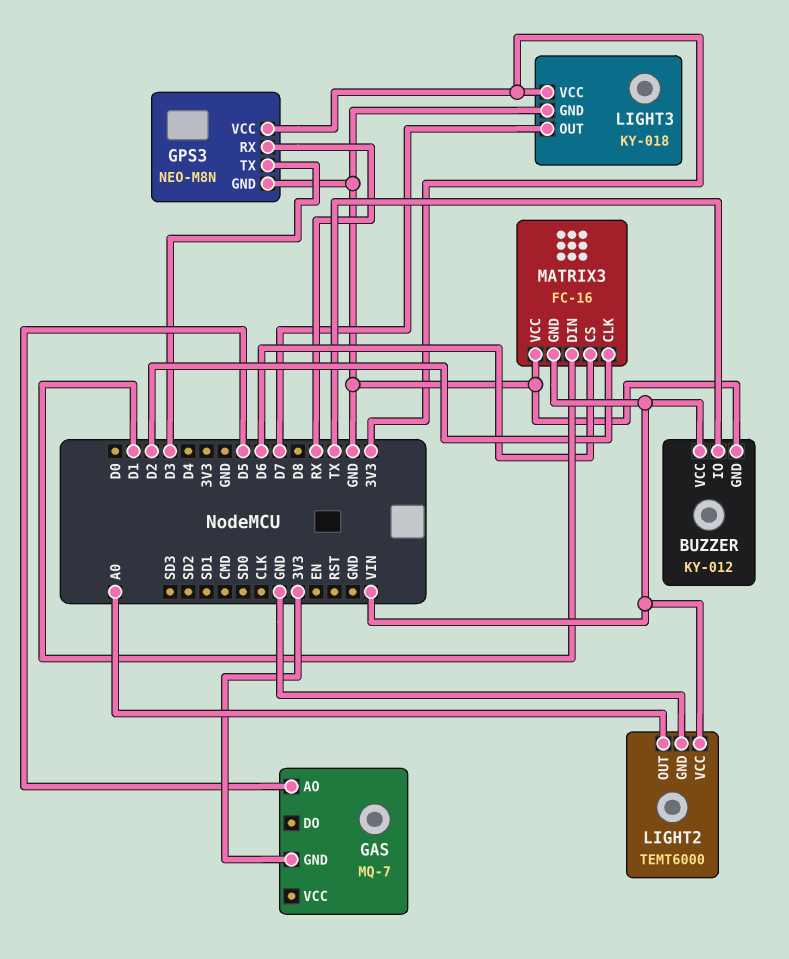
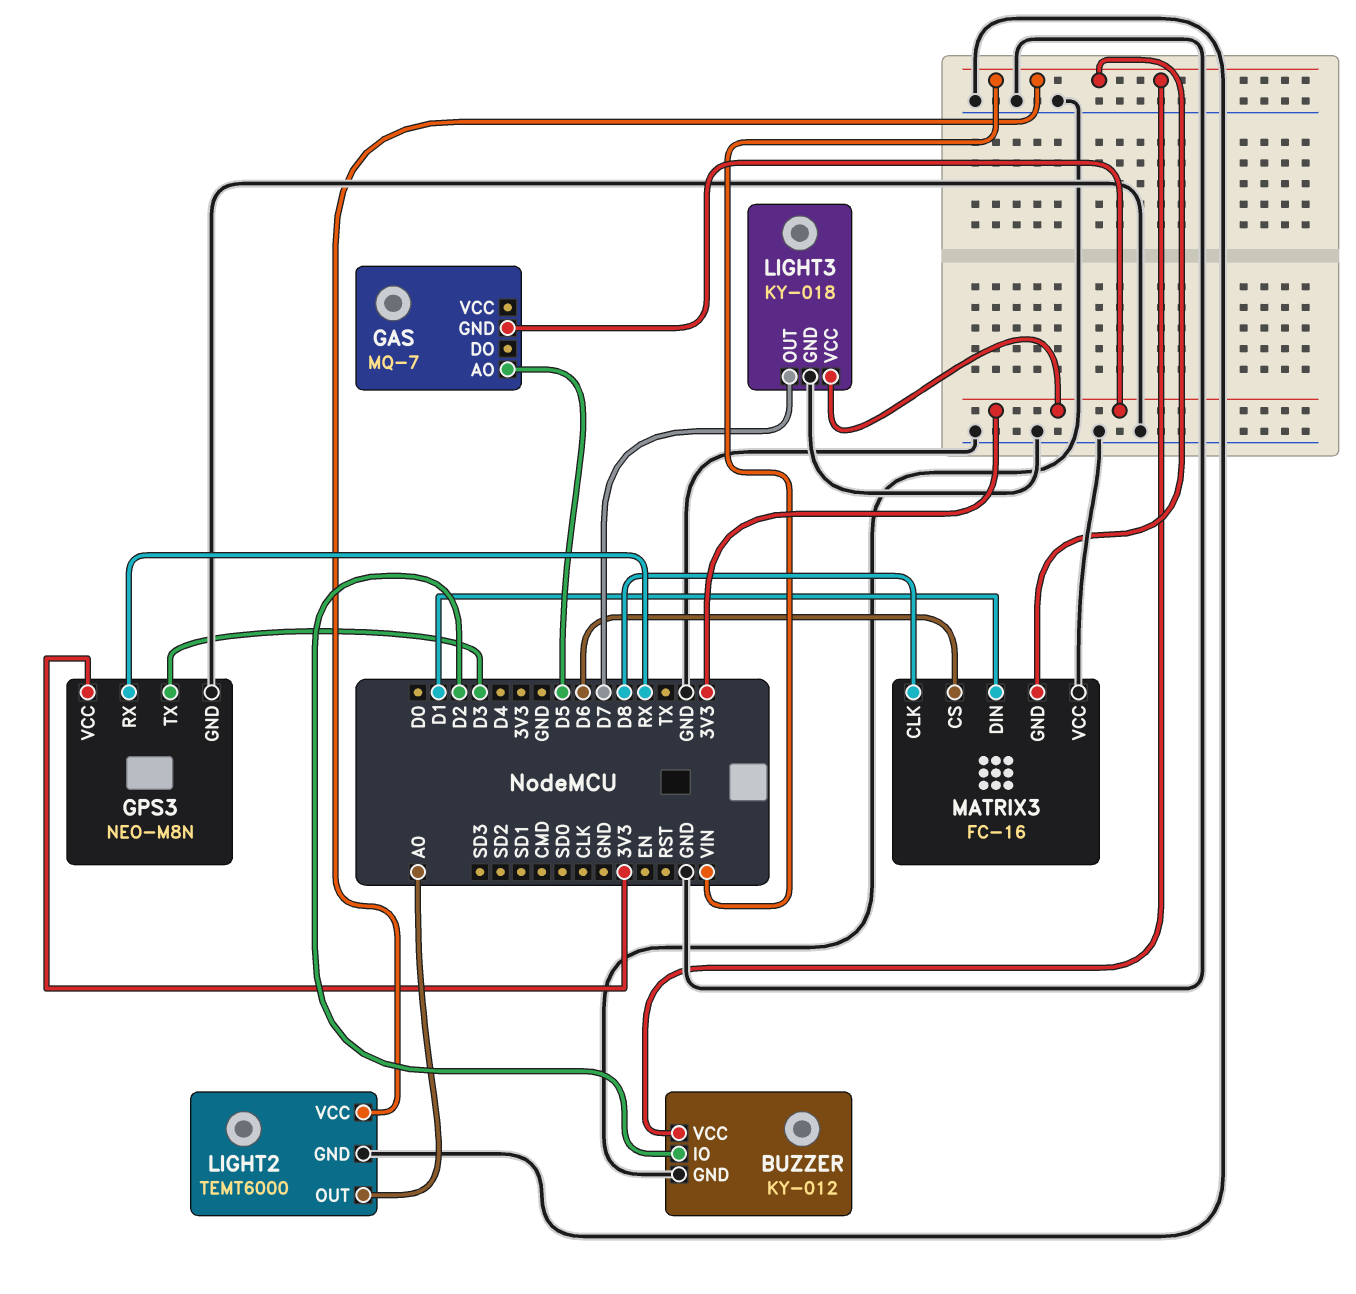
BUZZER pin IO: TX -> D2
MATRIX3 pin CLK: D2 -> D8

